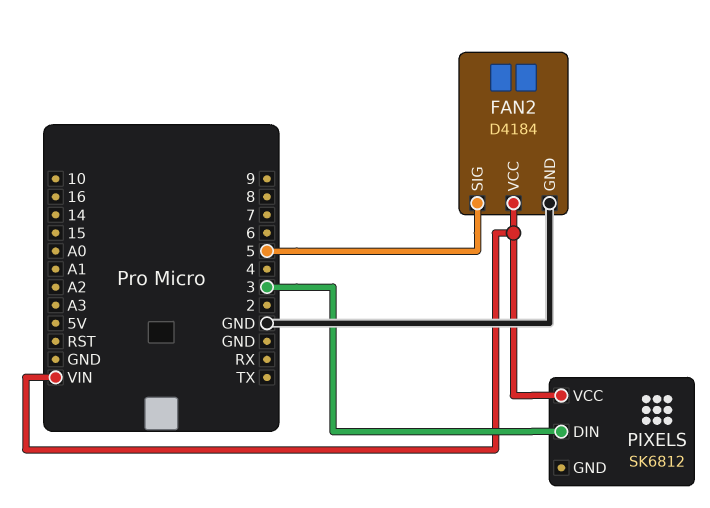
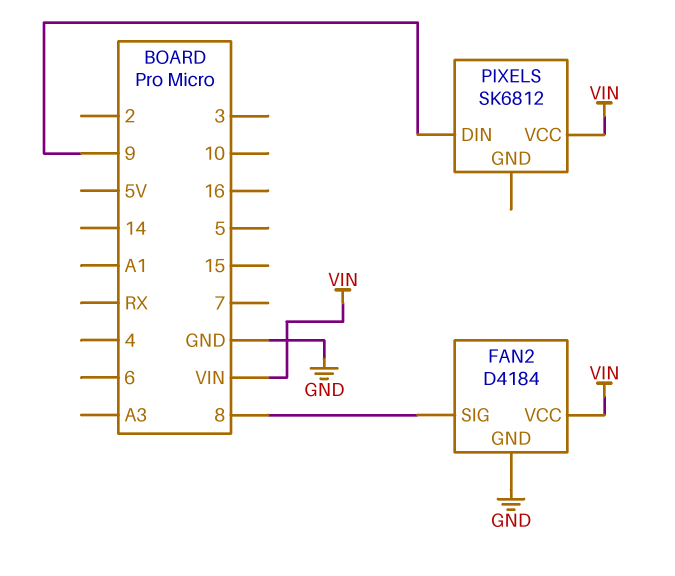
FAN2 pin SIG: 5 -> 8
PIXELS pin DIN: 3 -> 9

